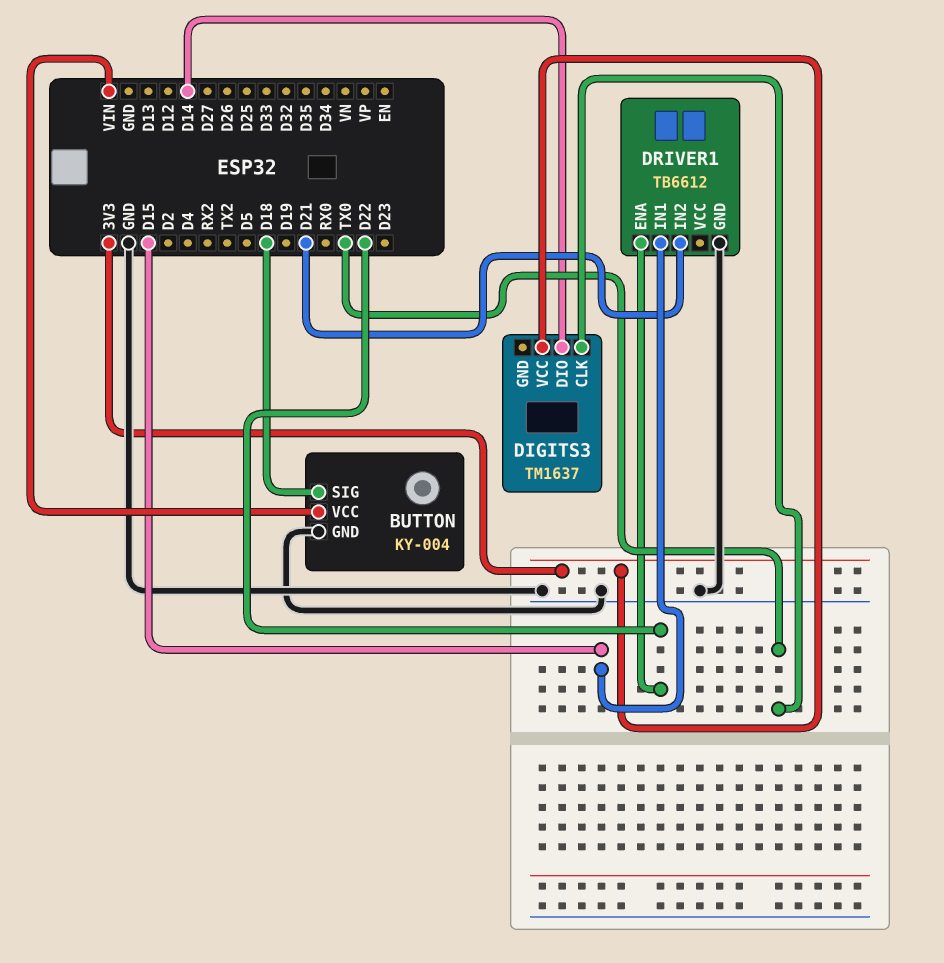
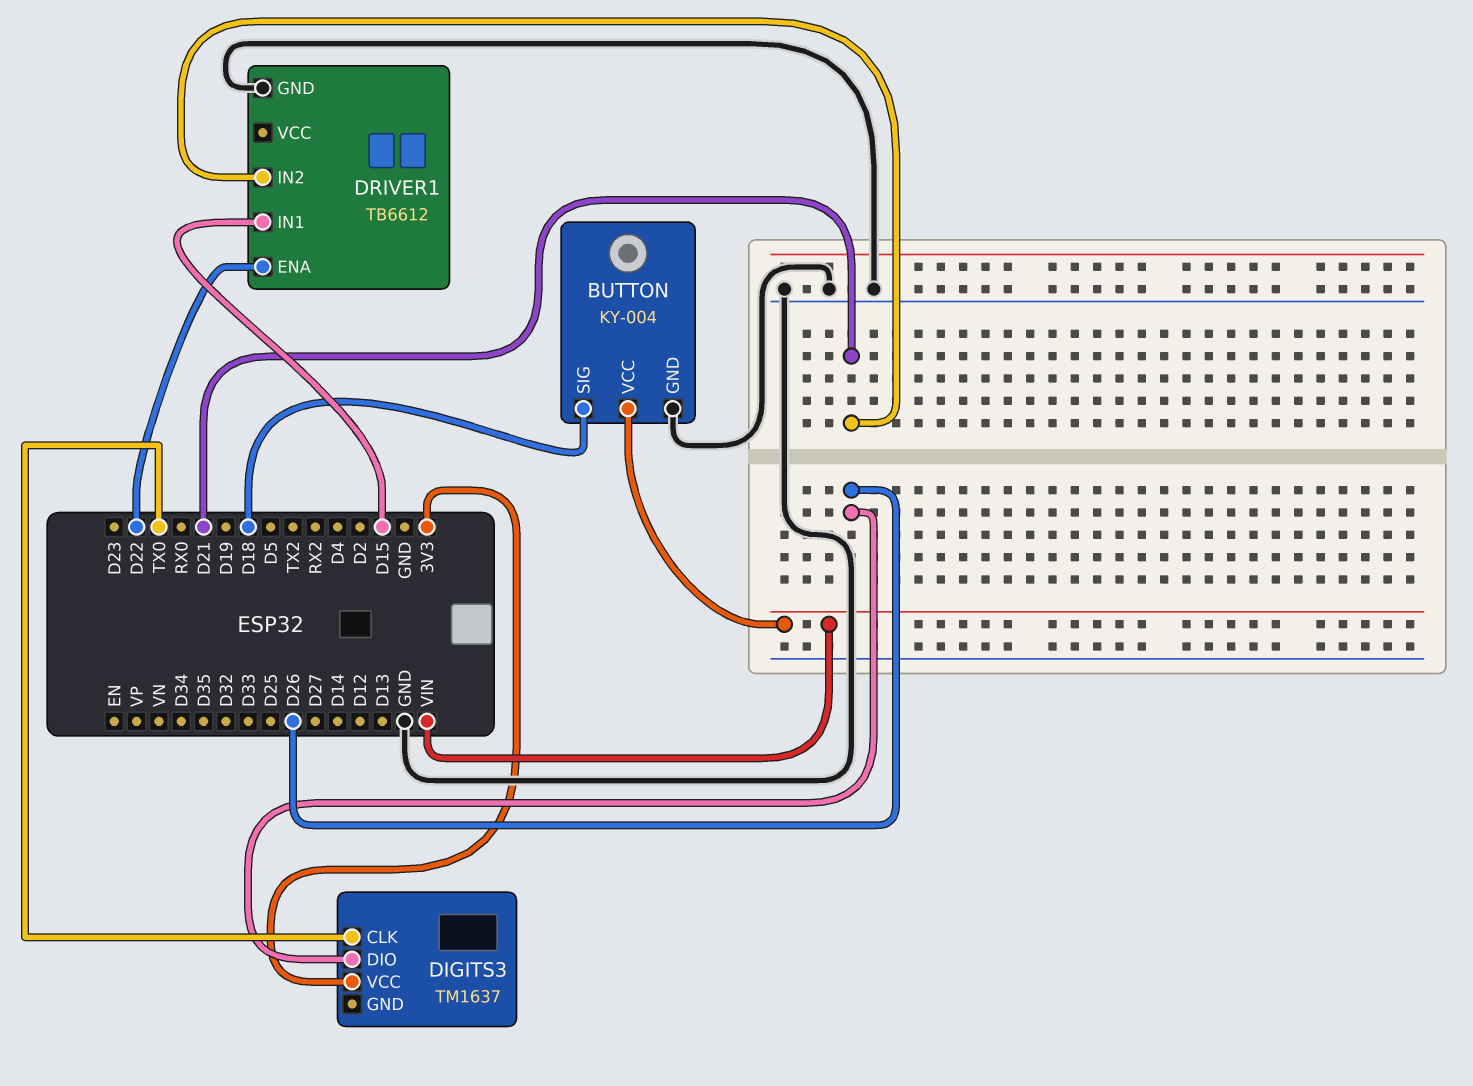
DIGITS3 pin DIO: D14 -> D26

